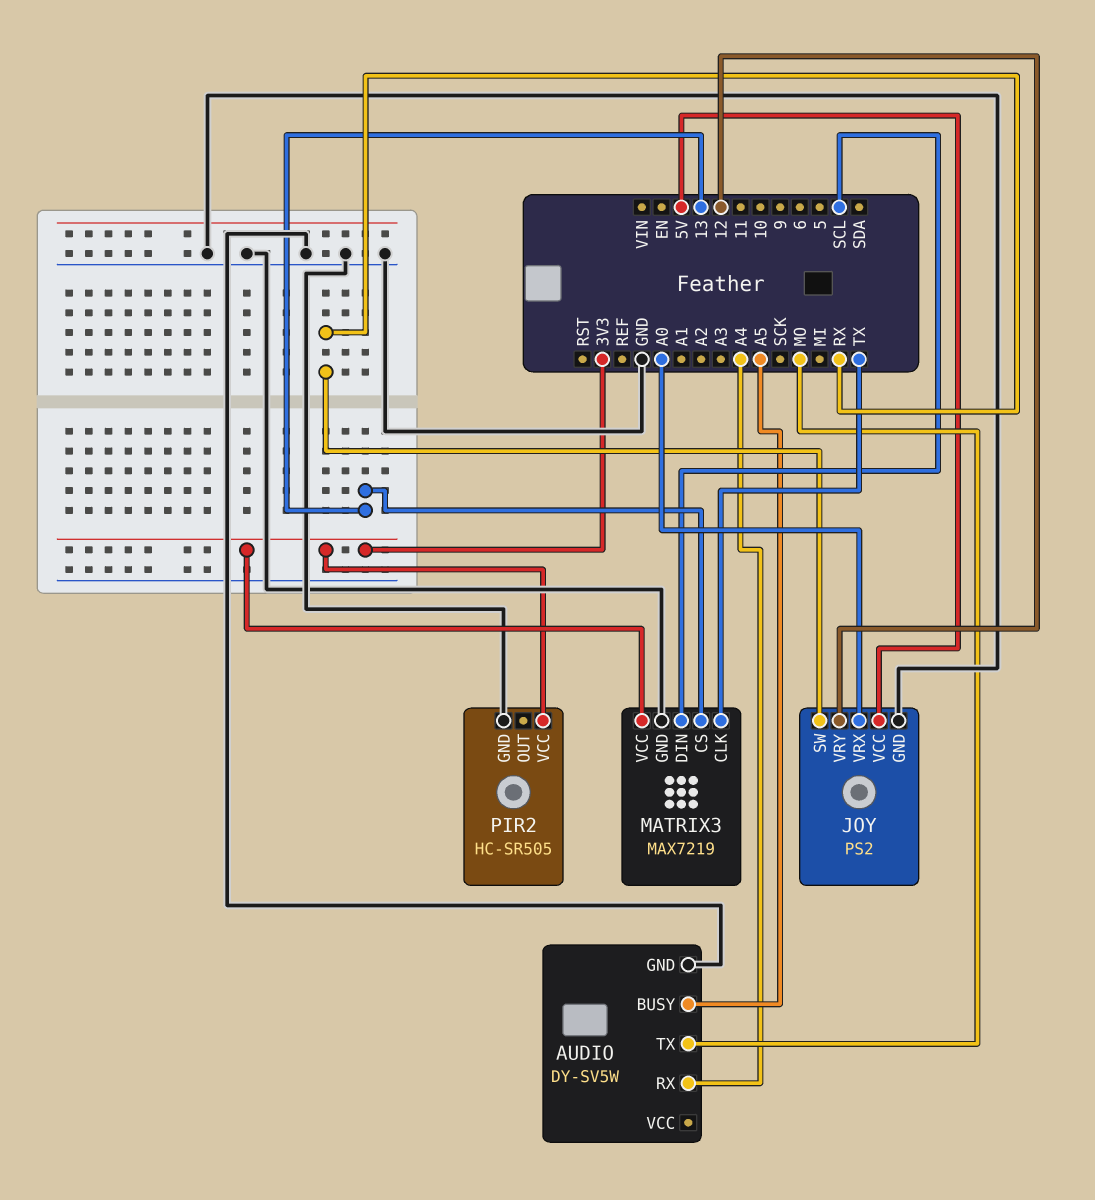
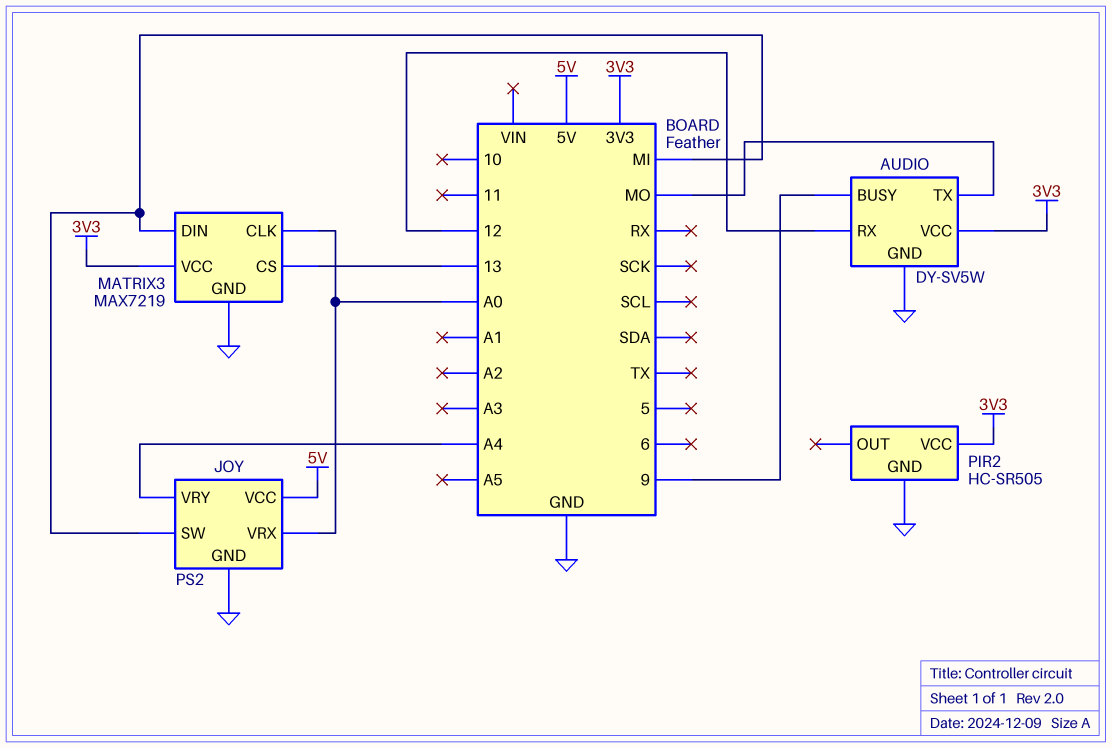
AUDIO pin BUSY: A5 -> 9
AUDIO pin RX: A4 -> 12
AUDIO pin VCC: none -> 3V3
JOY pin SW: RX -> MI
JOY pin VRY: 12 -> A4
MATRIX3 pin CLK: TX -> A0
MATRIX3 pin DIN: SCL -> MI

